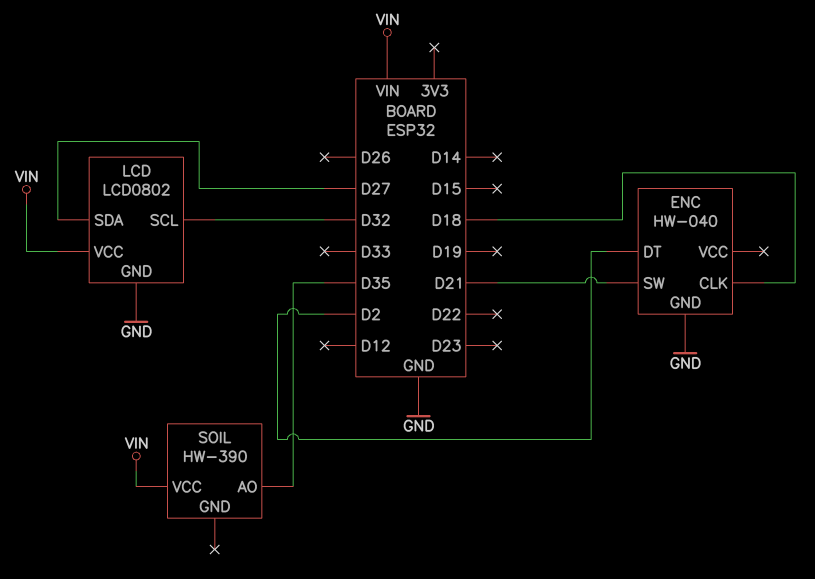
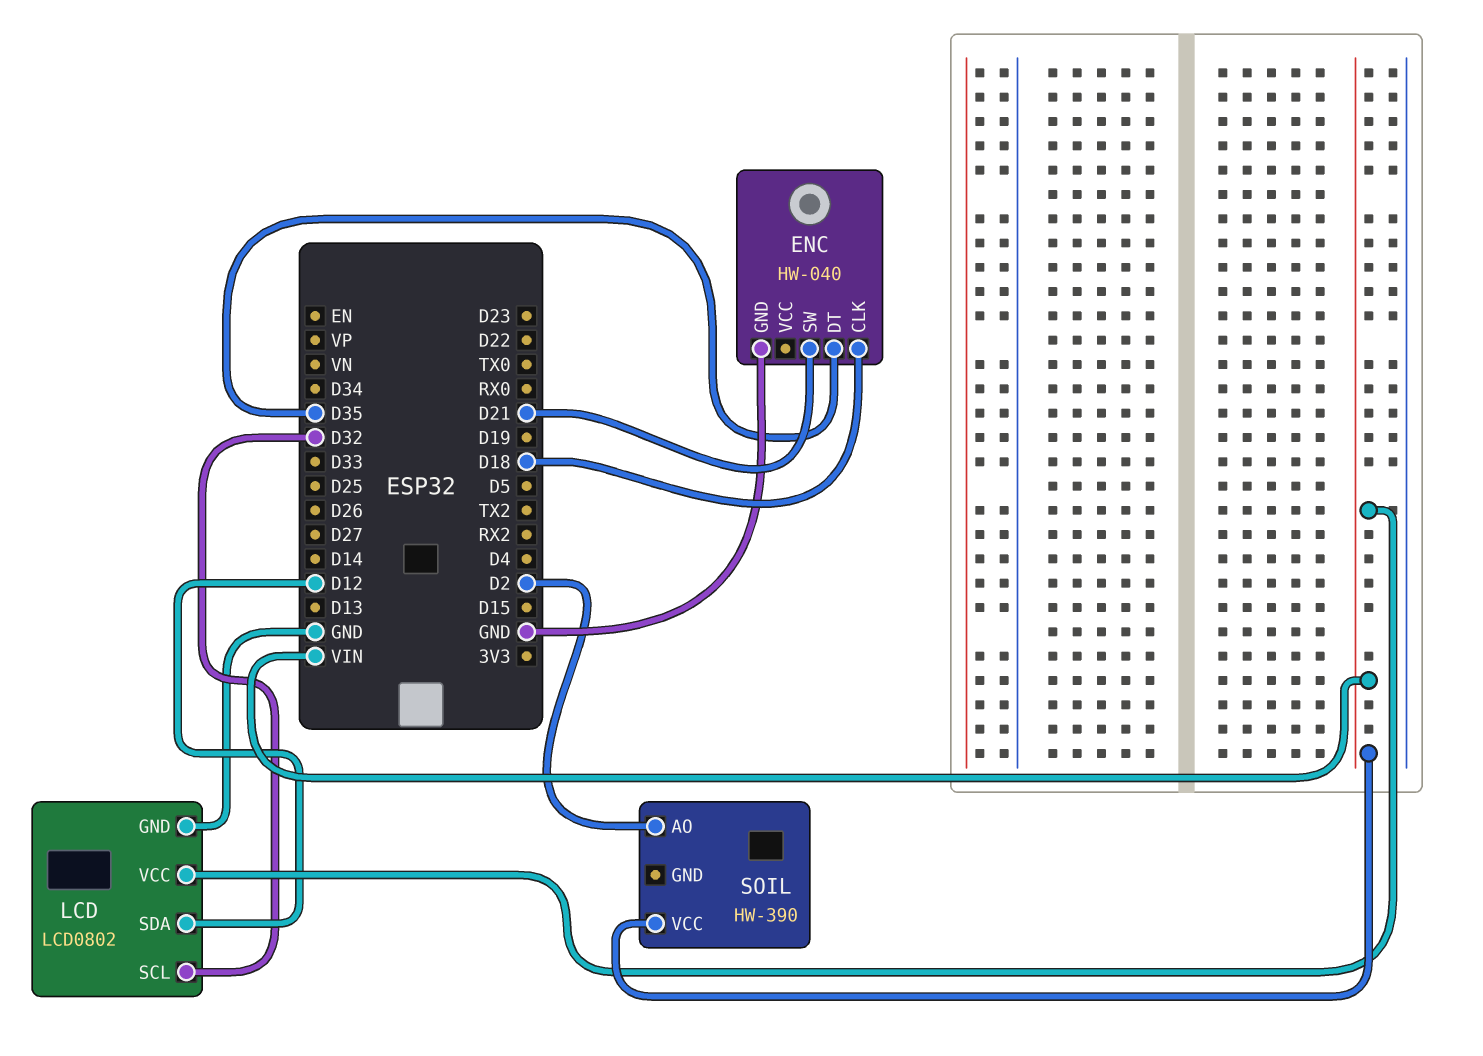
ENC pin DT: D2 -> D35
LCD pin SDA: D27 -> D12
SOIL pin AO: D35 -> D2

